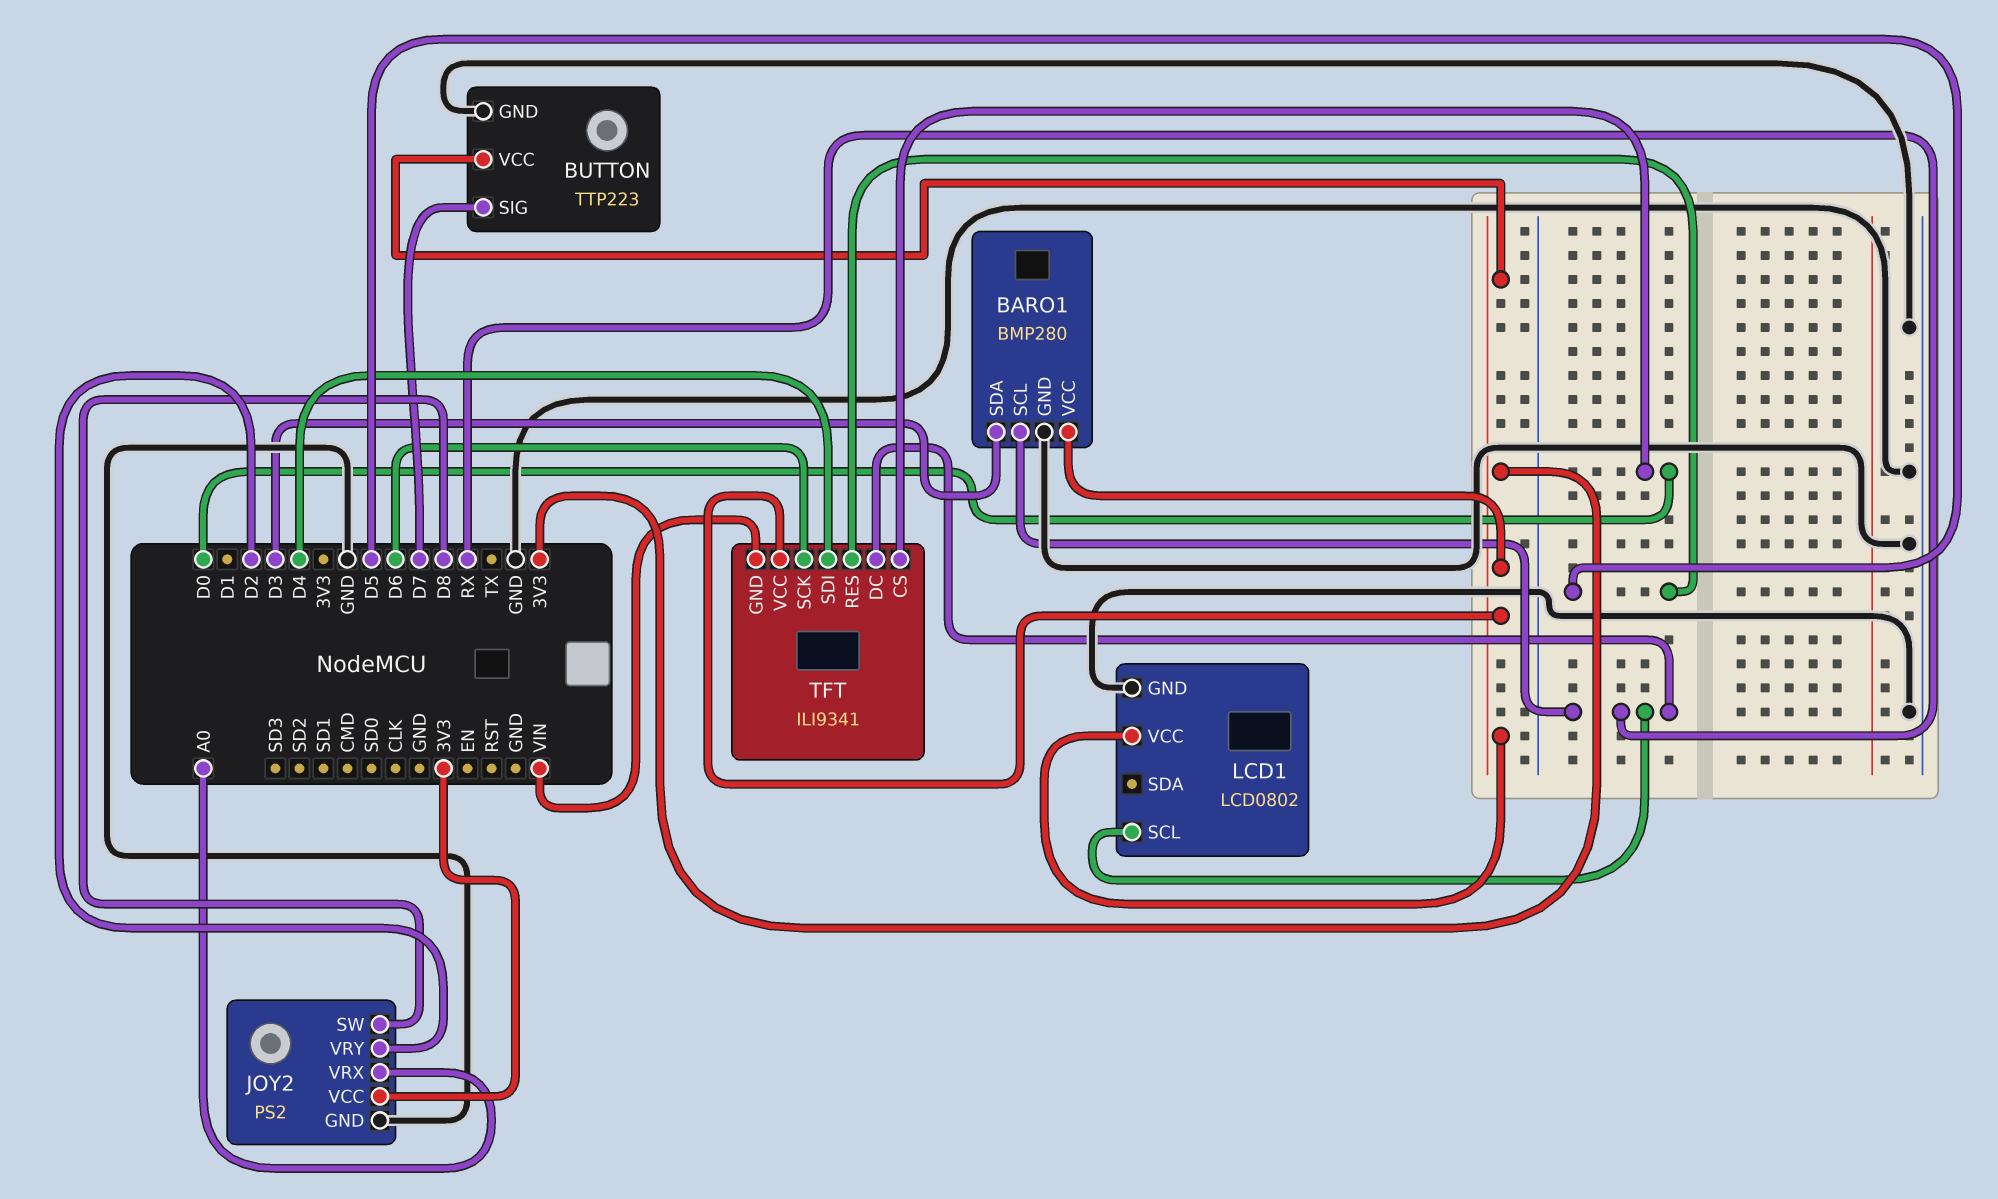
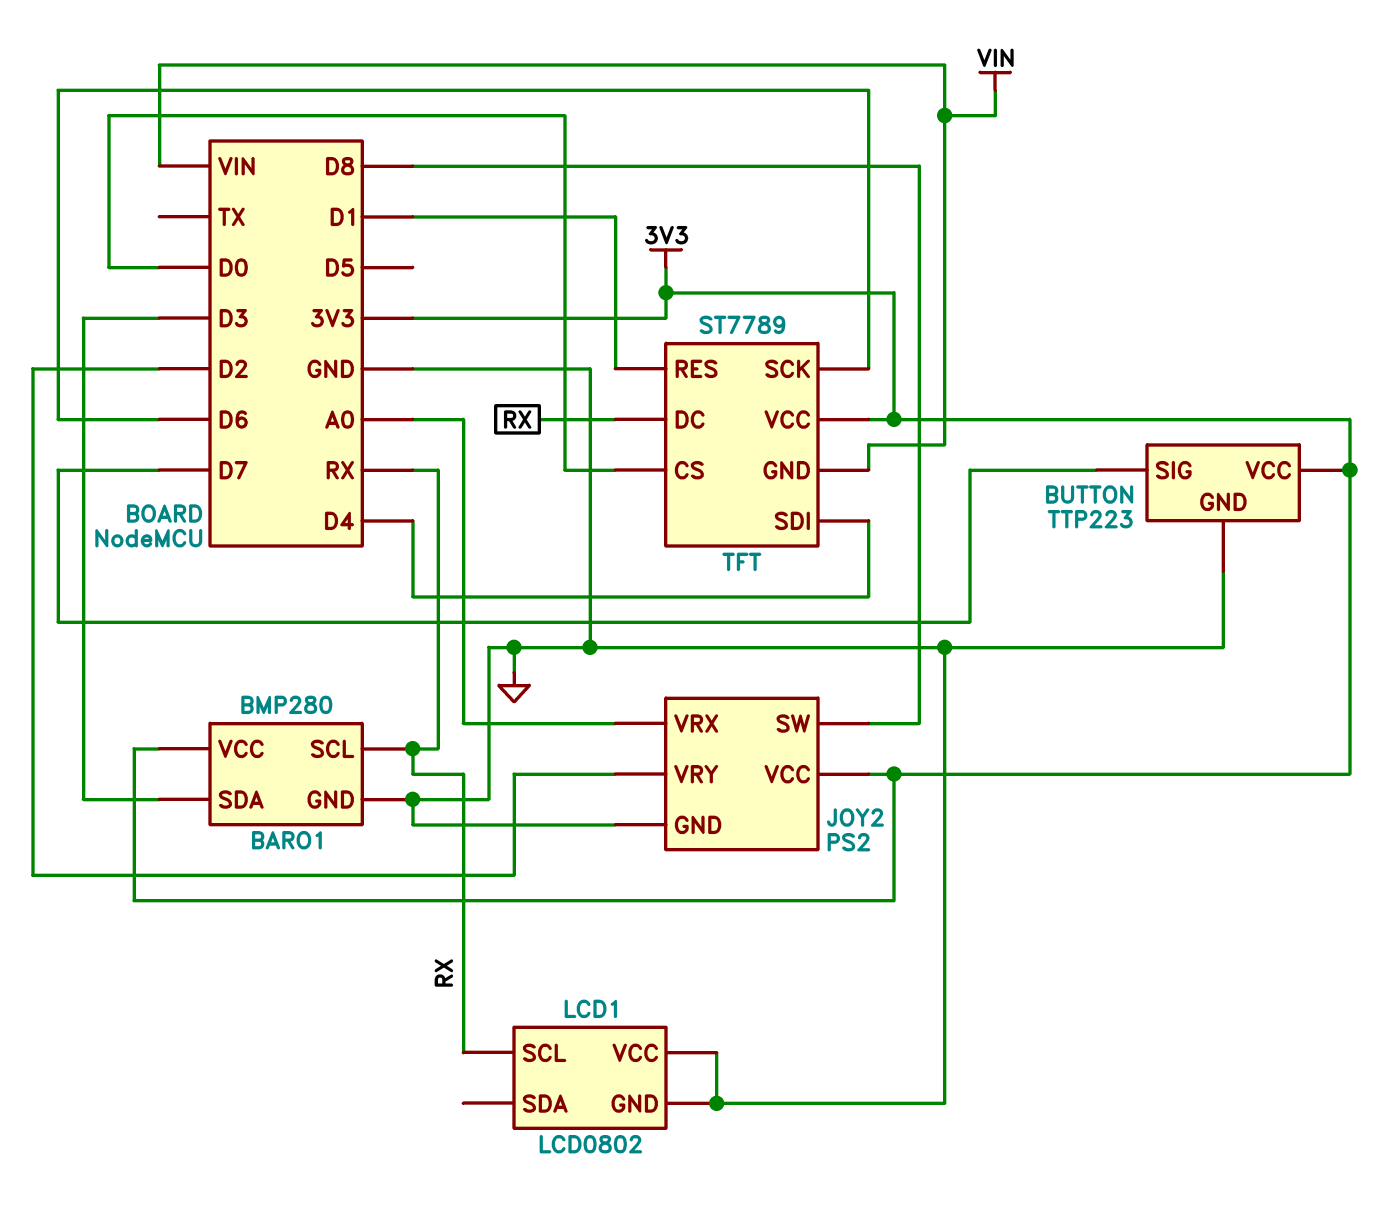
LCD1 pin VCC: 3V3 -> GND
TFT: ILI9341 -> ST7789
TFT pin RES: D5 -> D1

